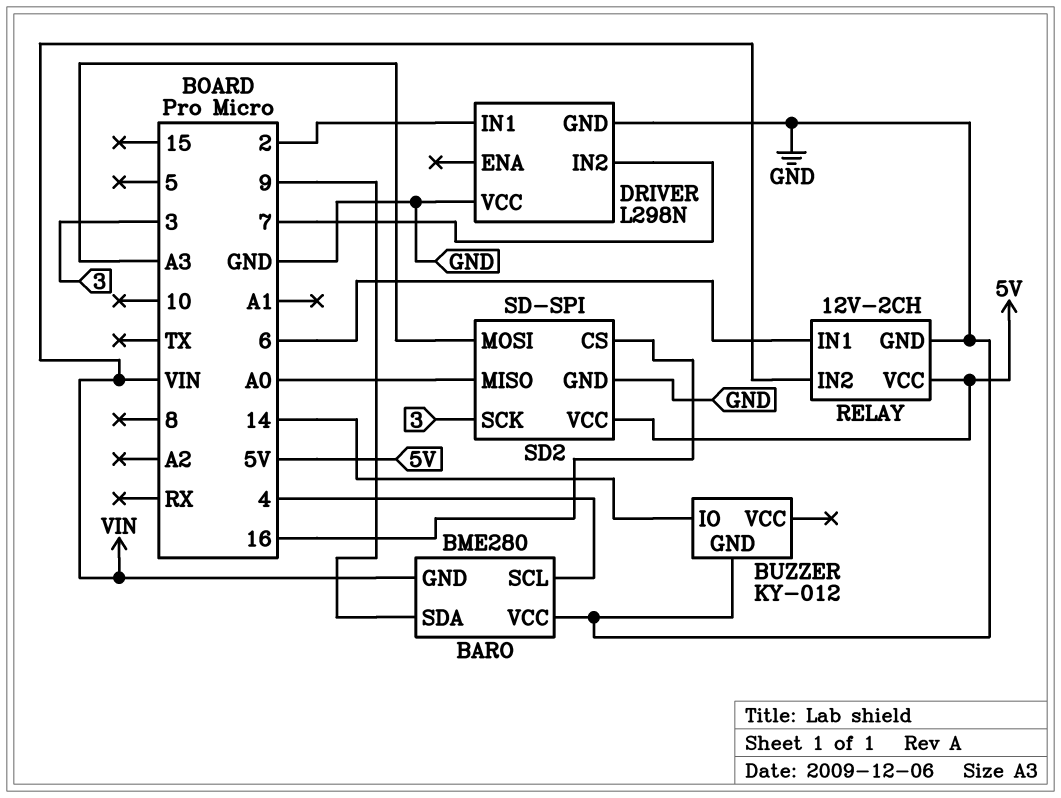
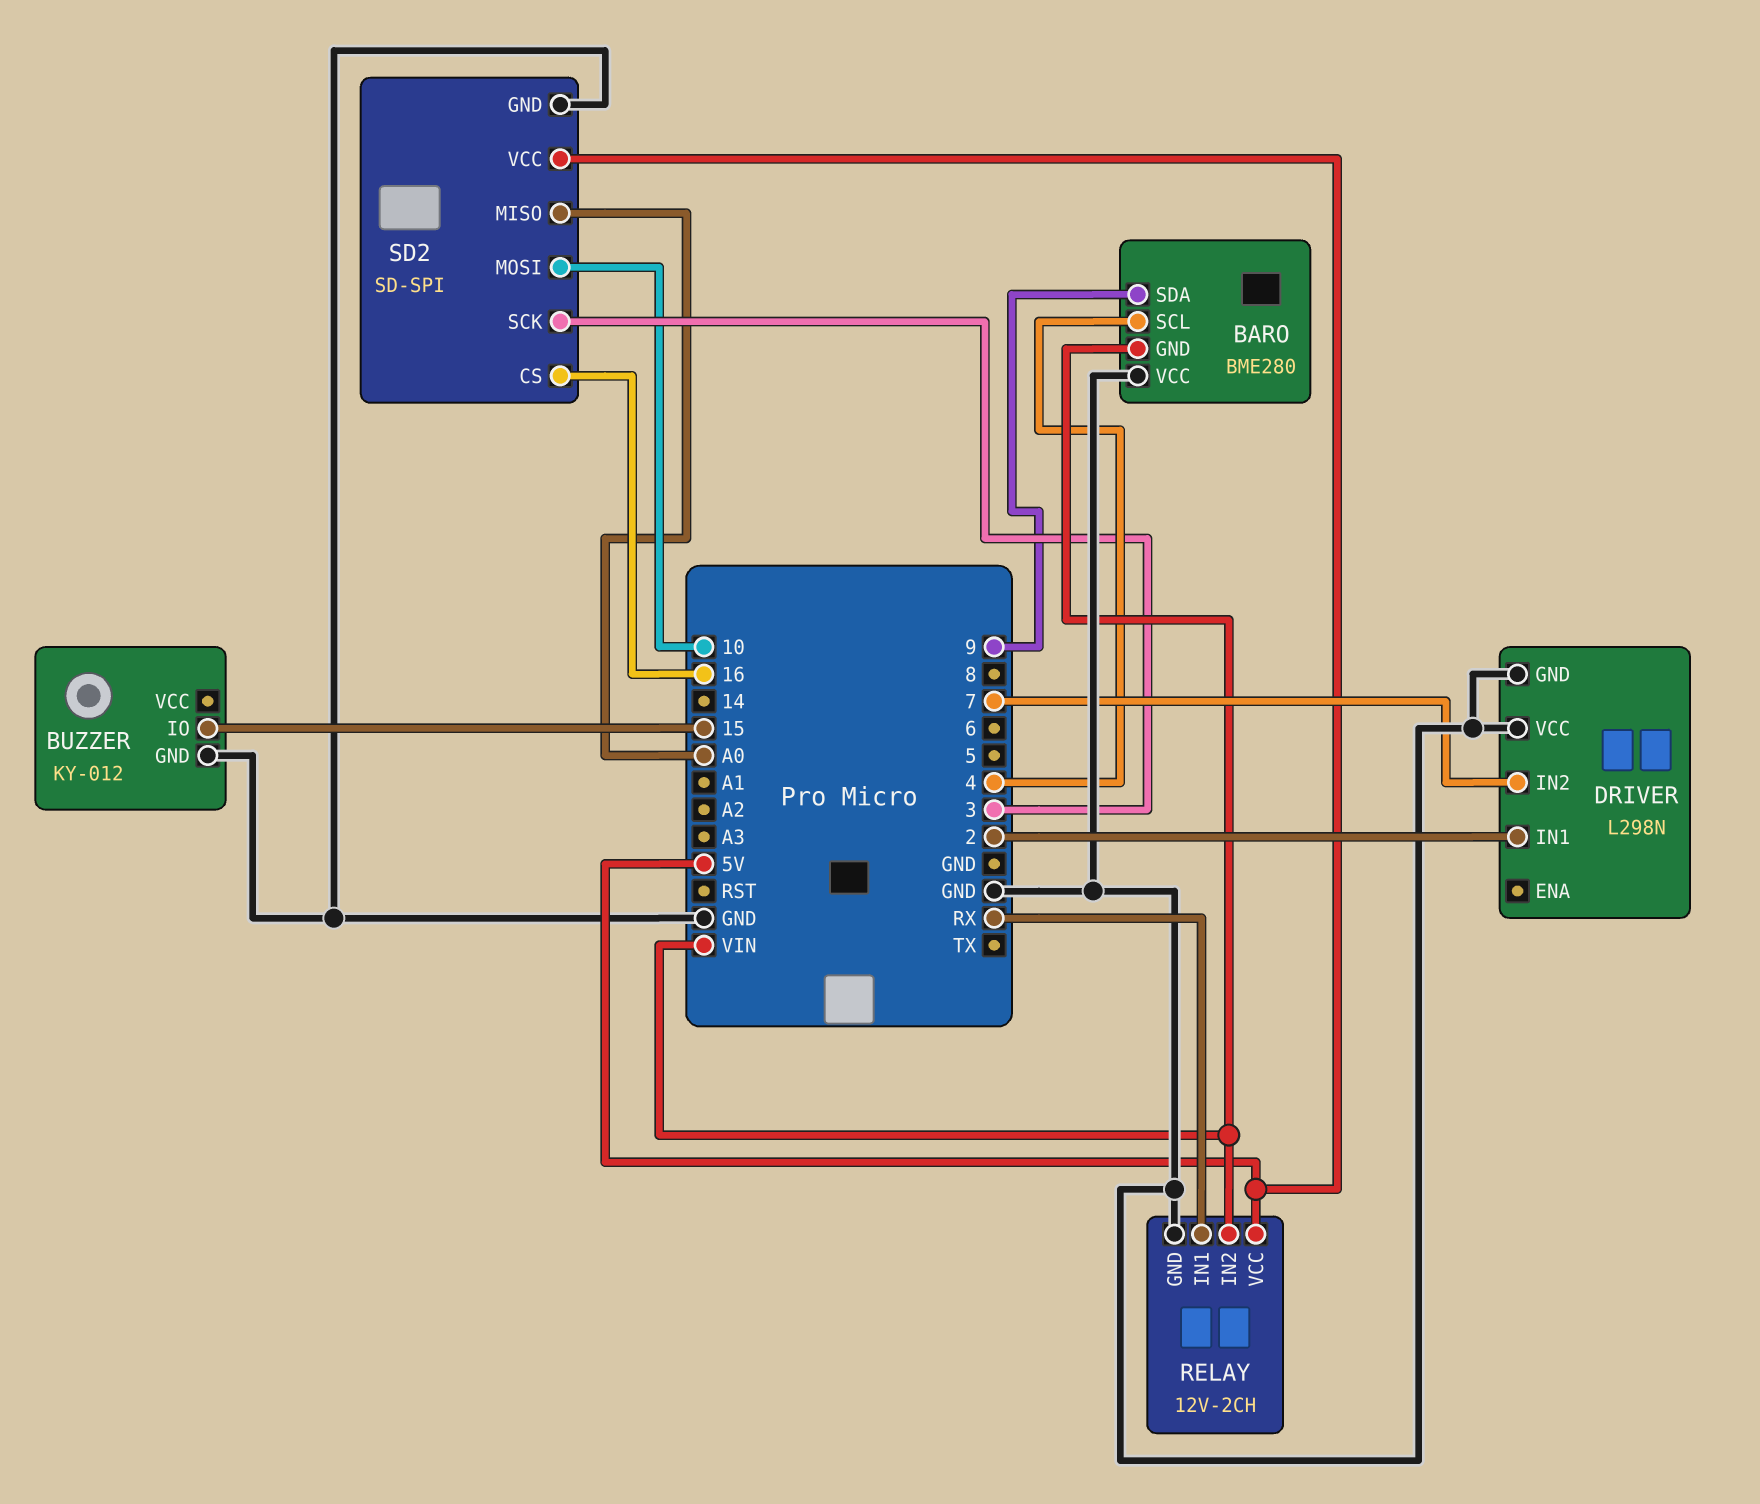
BUZZER pin IO: 14 -> 15
RELAY pin IN1: 6 -> RX
SD2 pin MOSI: A3 -> 10

